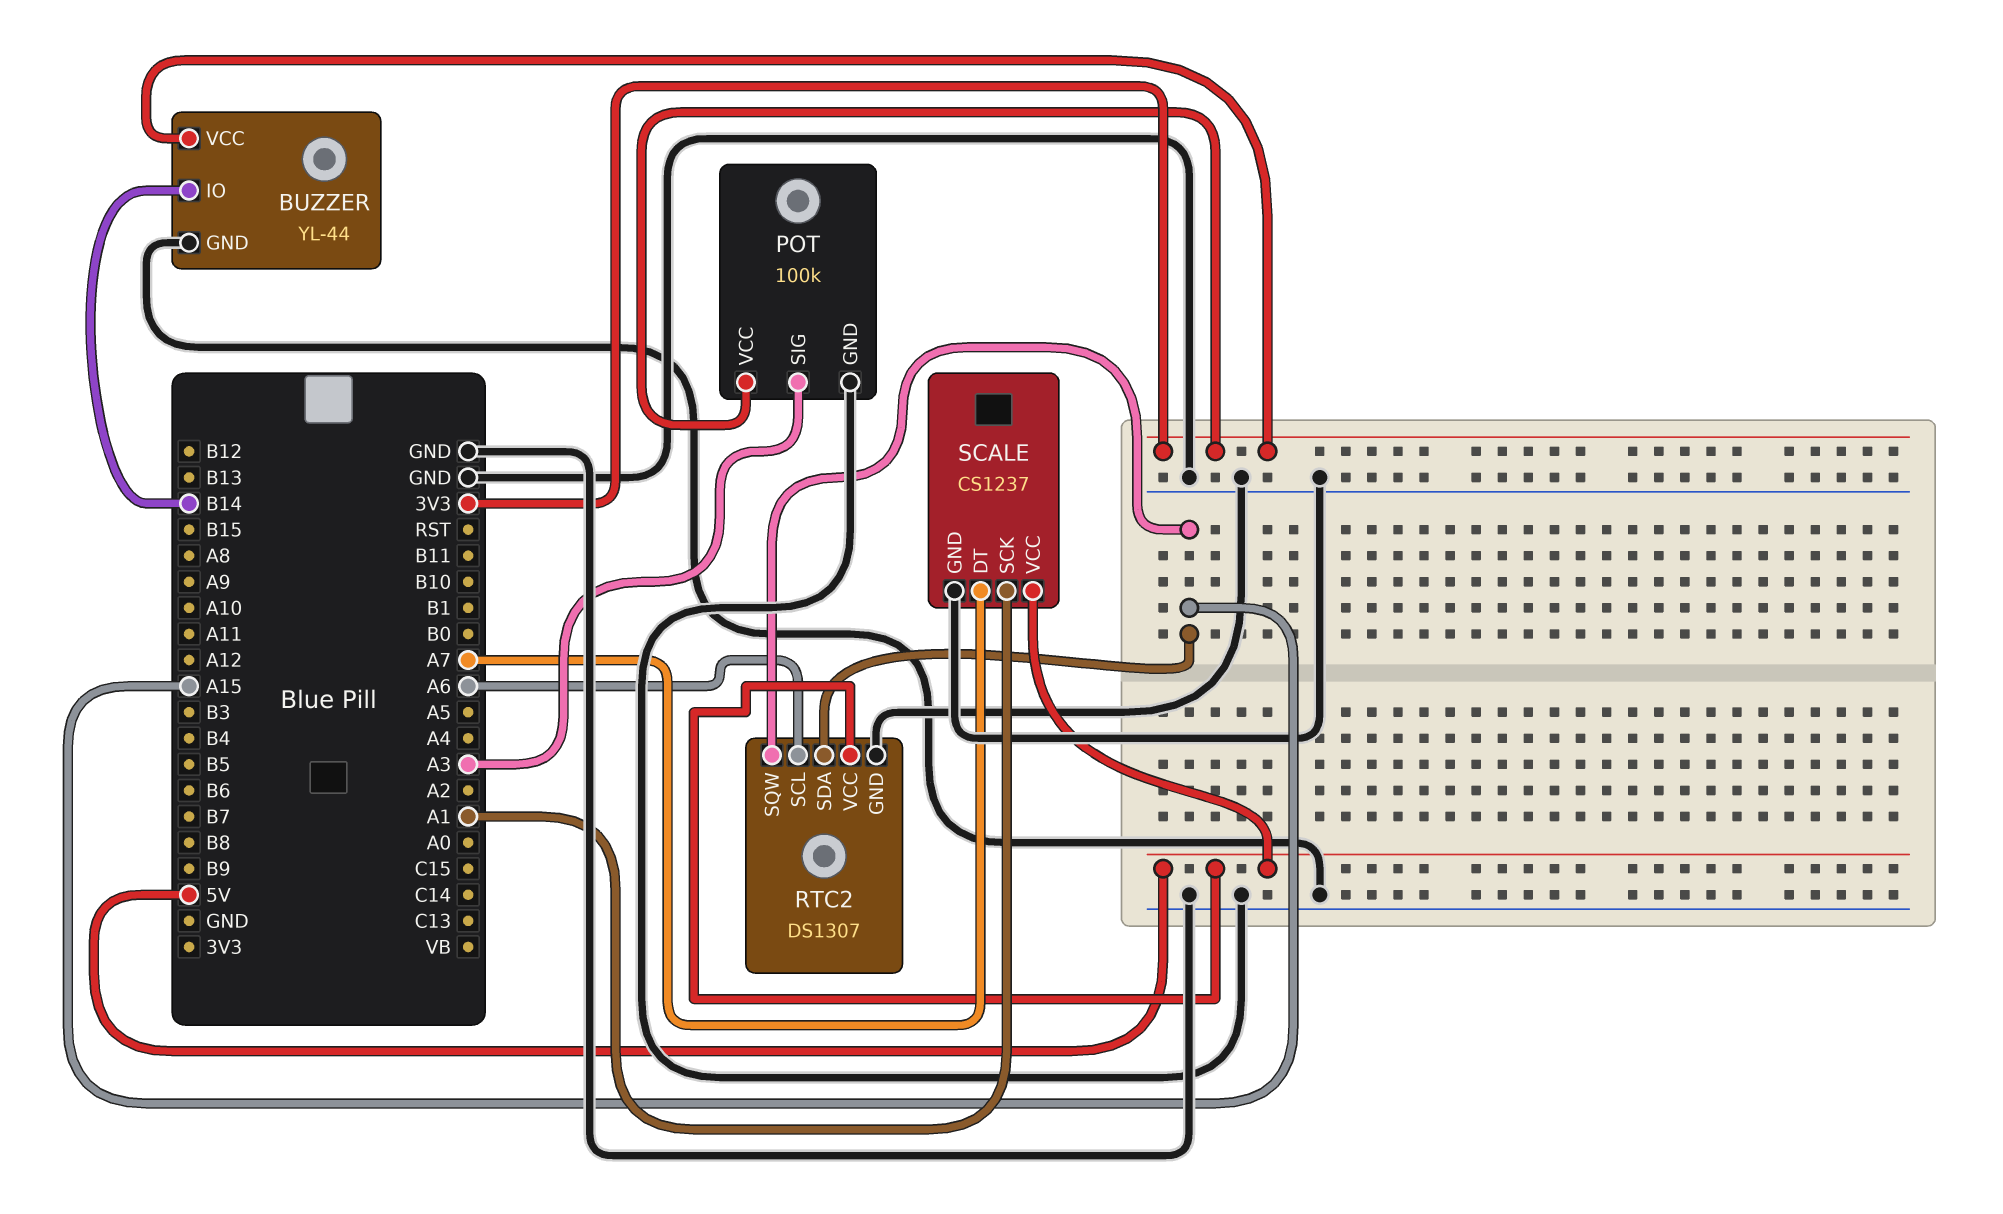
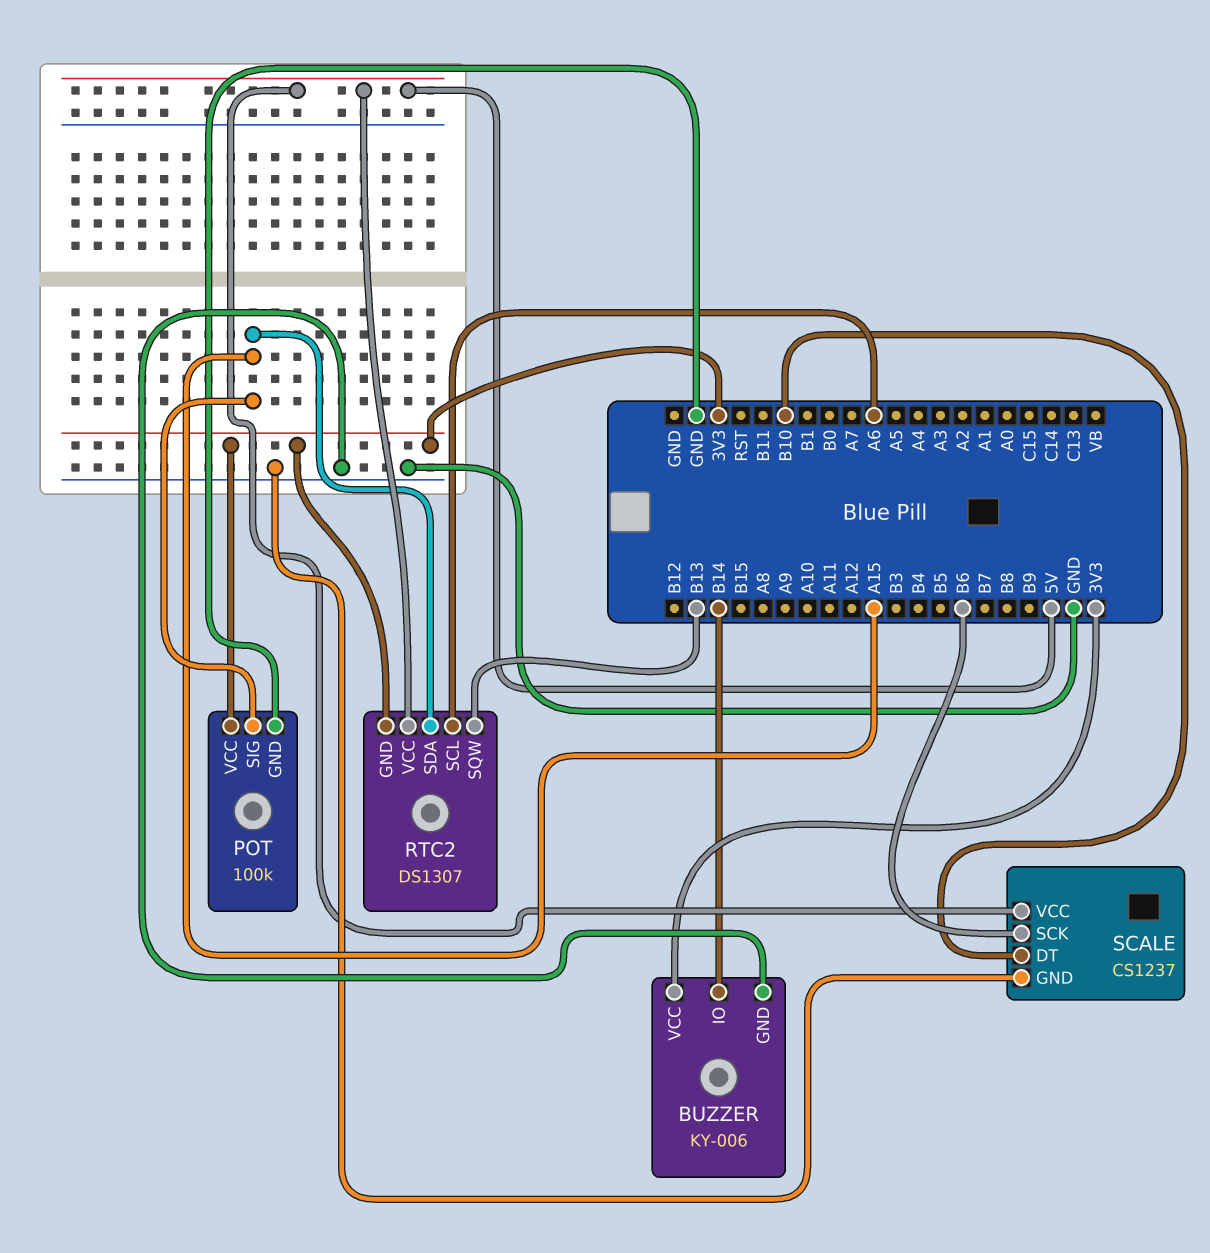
BUZZER: YL-44 -> KY-006
POT pin SIG: A3 -> A15
RTC2 pin GND: GND -> 3V3
RTC2 pin SQW: A15 -> B13
SCALE pin DT: A7 -> B10
SCALE pin SCK: A1 -> B6

